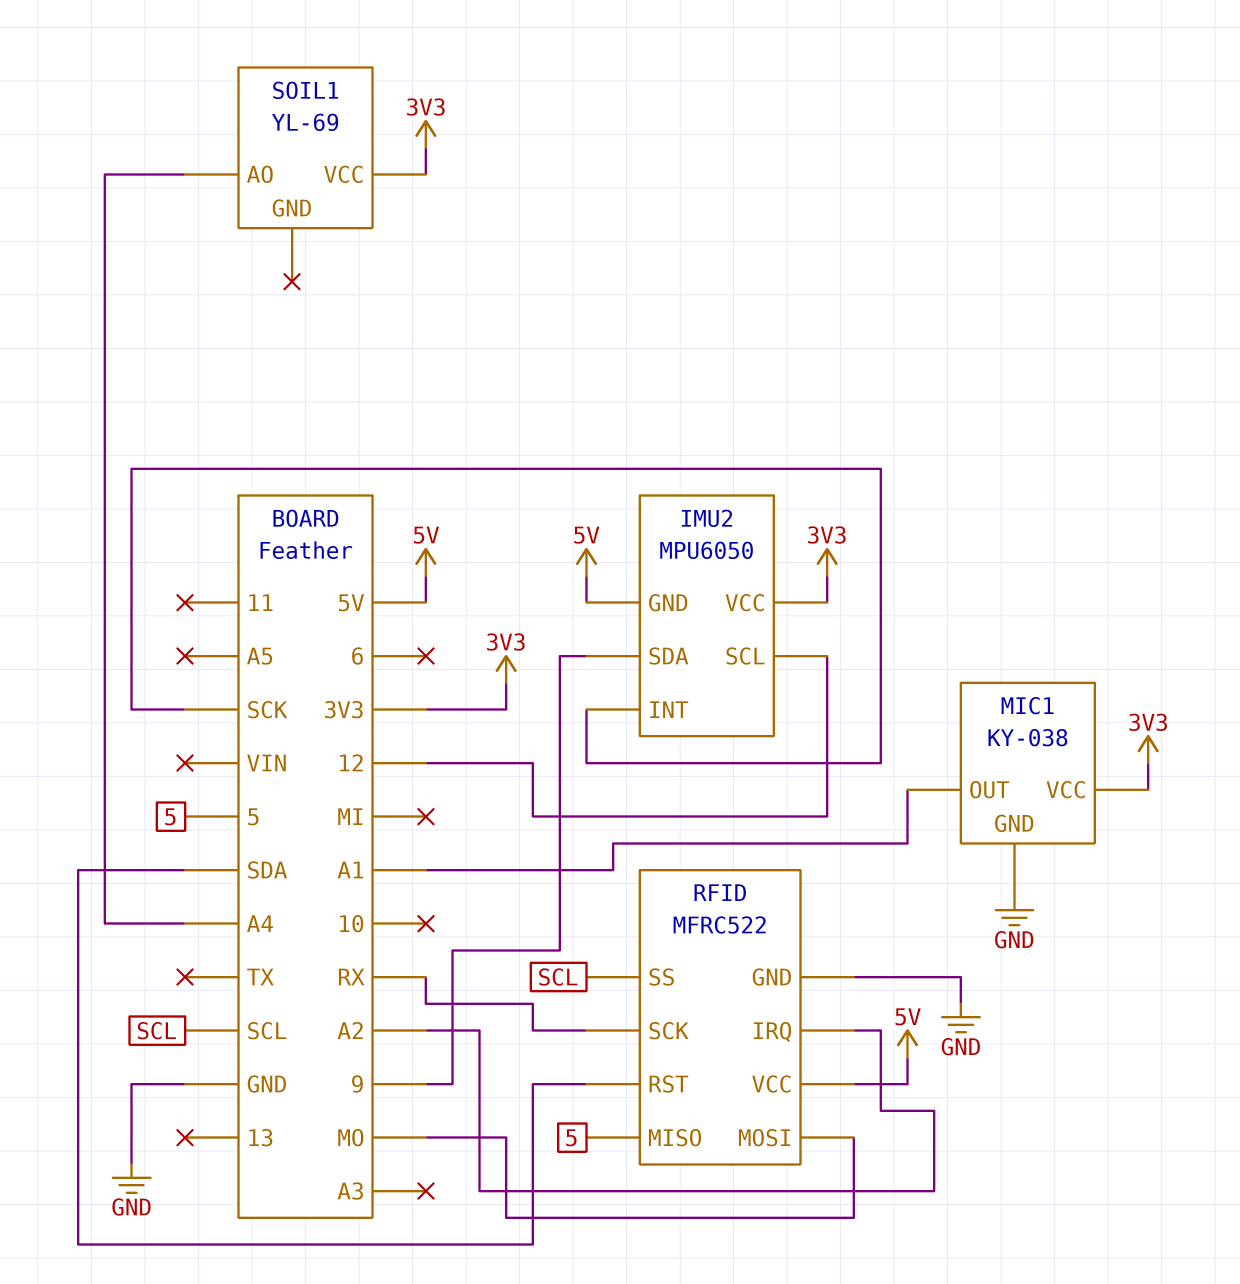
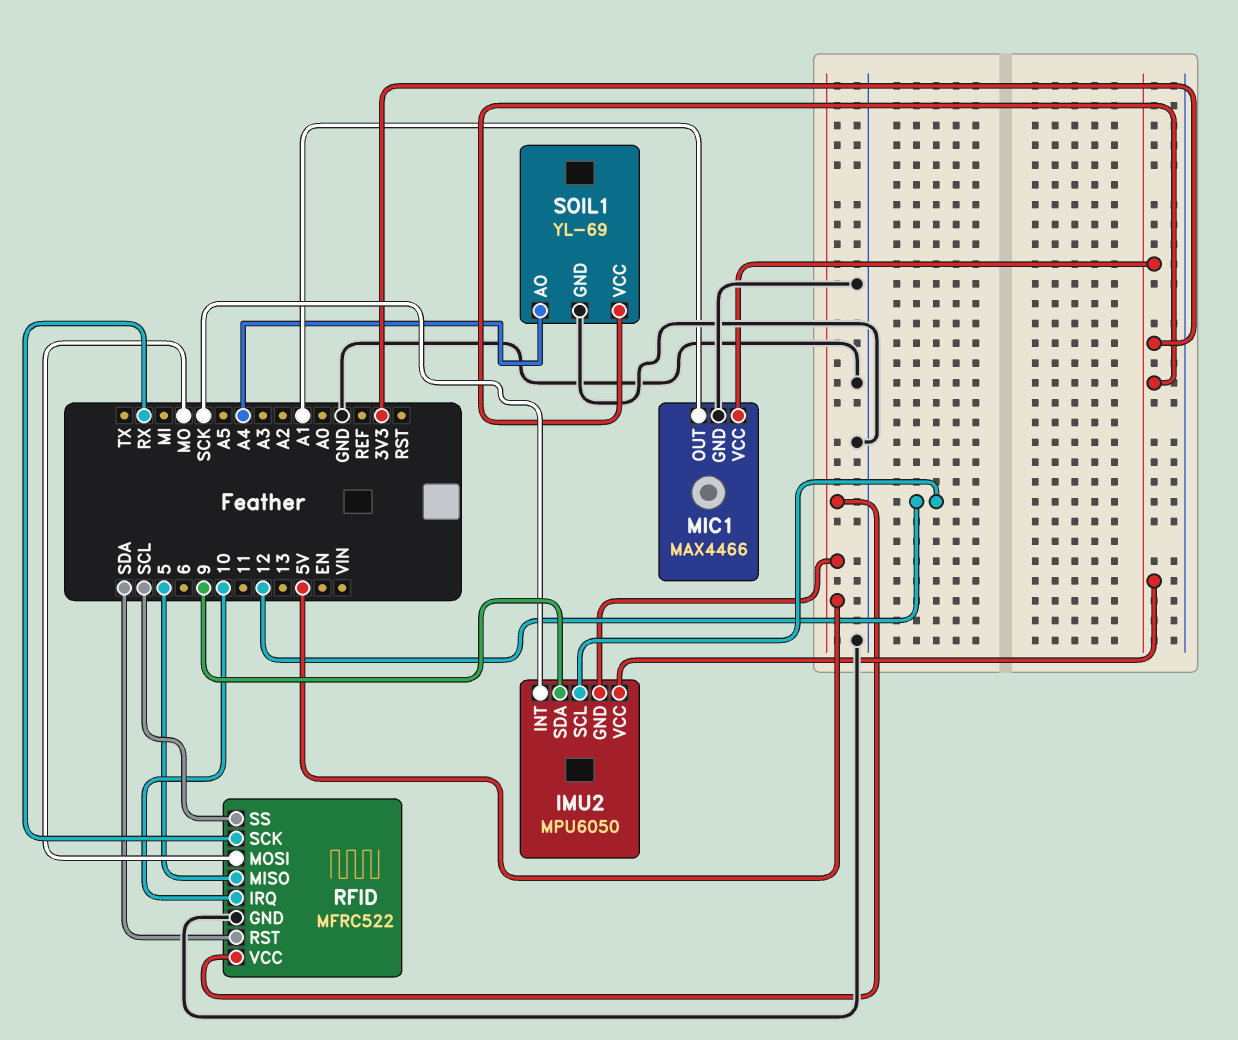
MIC1: KY-038 -> MAX4466
RFID pin IRQ: A2 -> 10
SOIL1 pin GND: none -> GND

